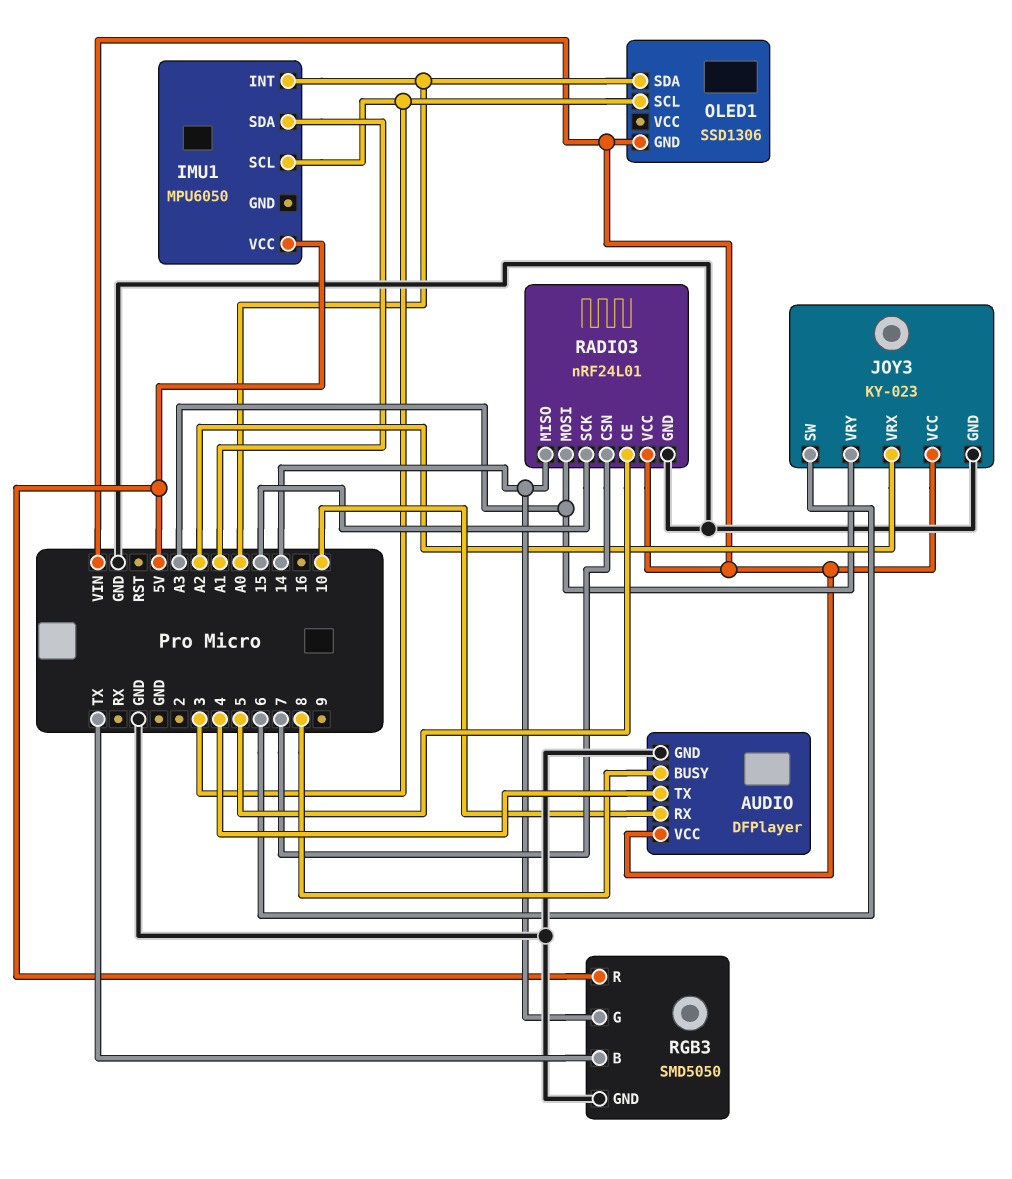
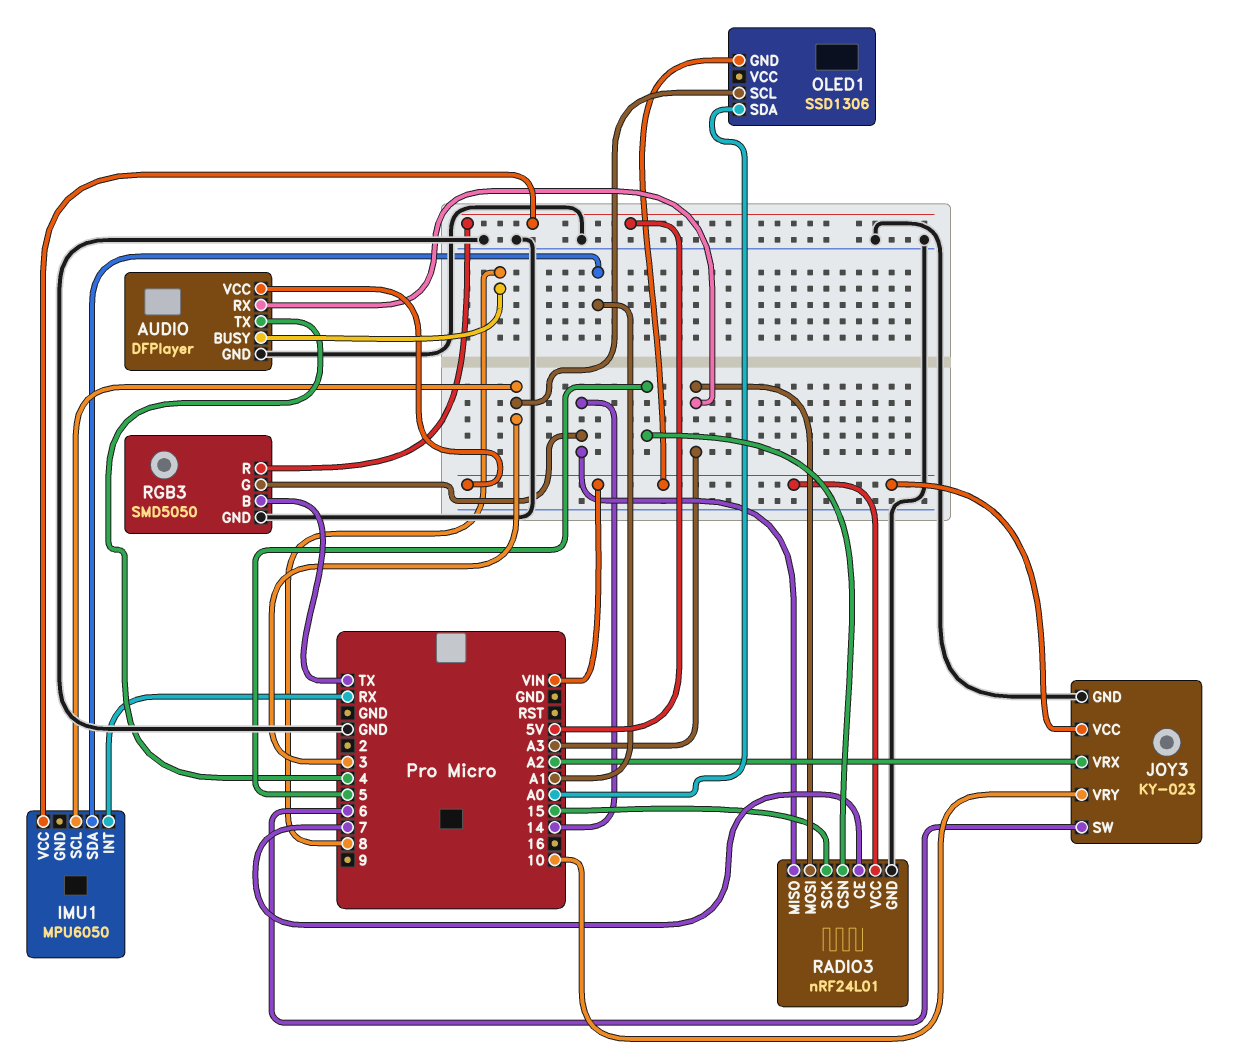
AUDIO pin RX: 10 -> A3
IMU1 pin INT: A0 -> RX
JOY3 pin VRY: A3 -> 10
RADIO3 pin CE: 5 -> 7
RADIO3 pin CSN: 7 -> 5

